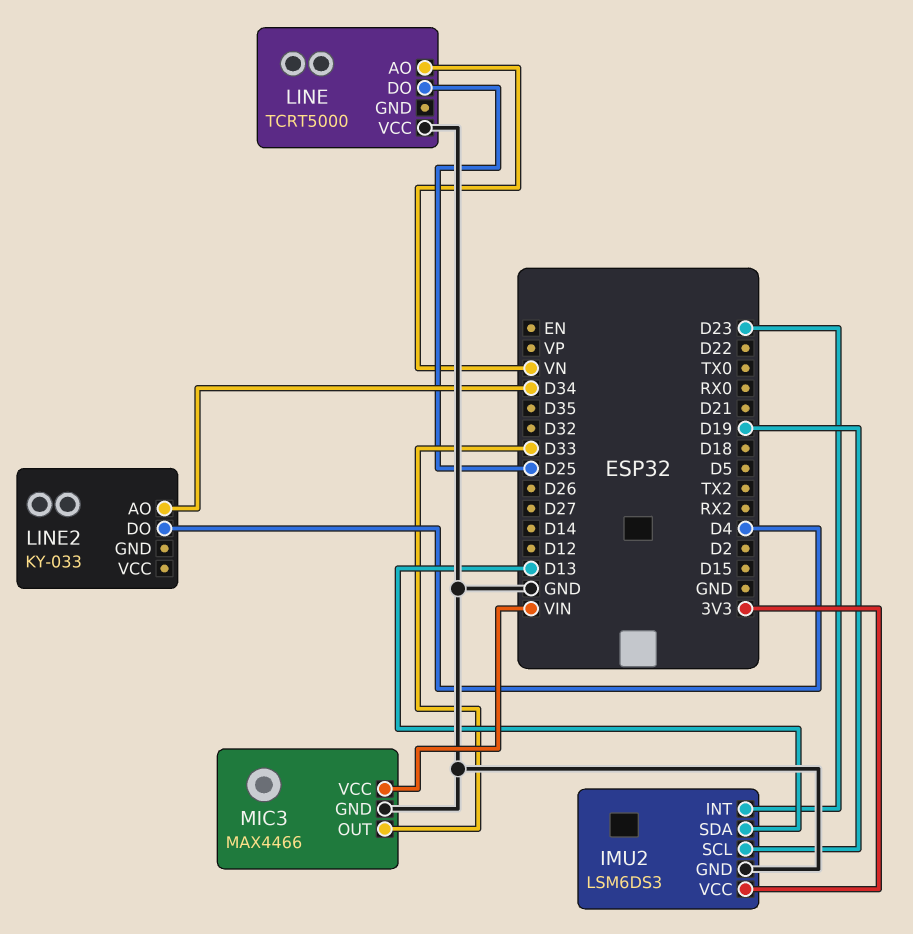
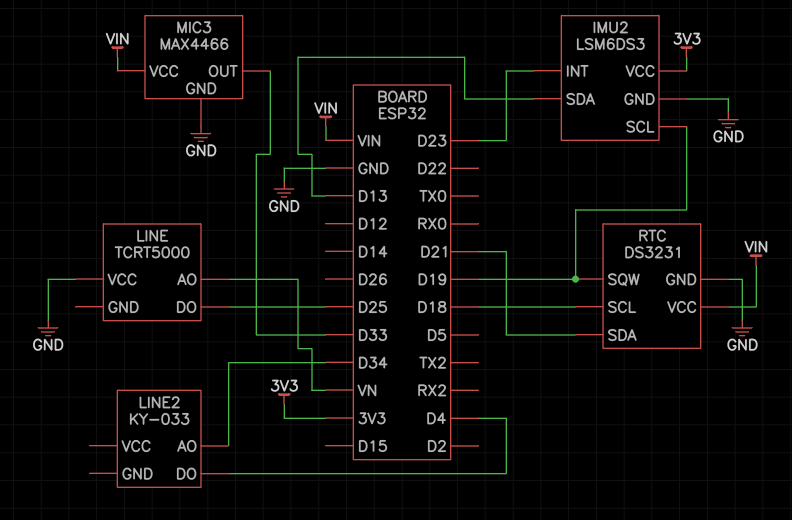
RTC: none -> DS3231
RTC pin GND: none -> GND
RTC pin SCL: none -> D18
RTC pin SDA: none -> D21
RTC pin SQW: none -> D19
RTC pin VCC: none -> VIN

